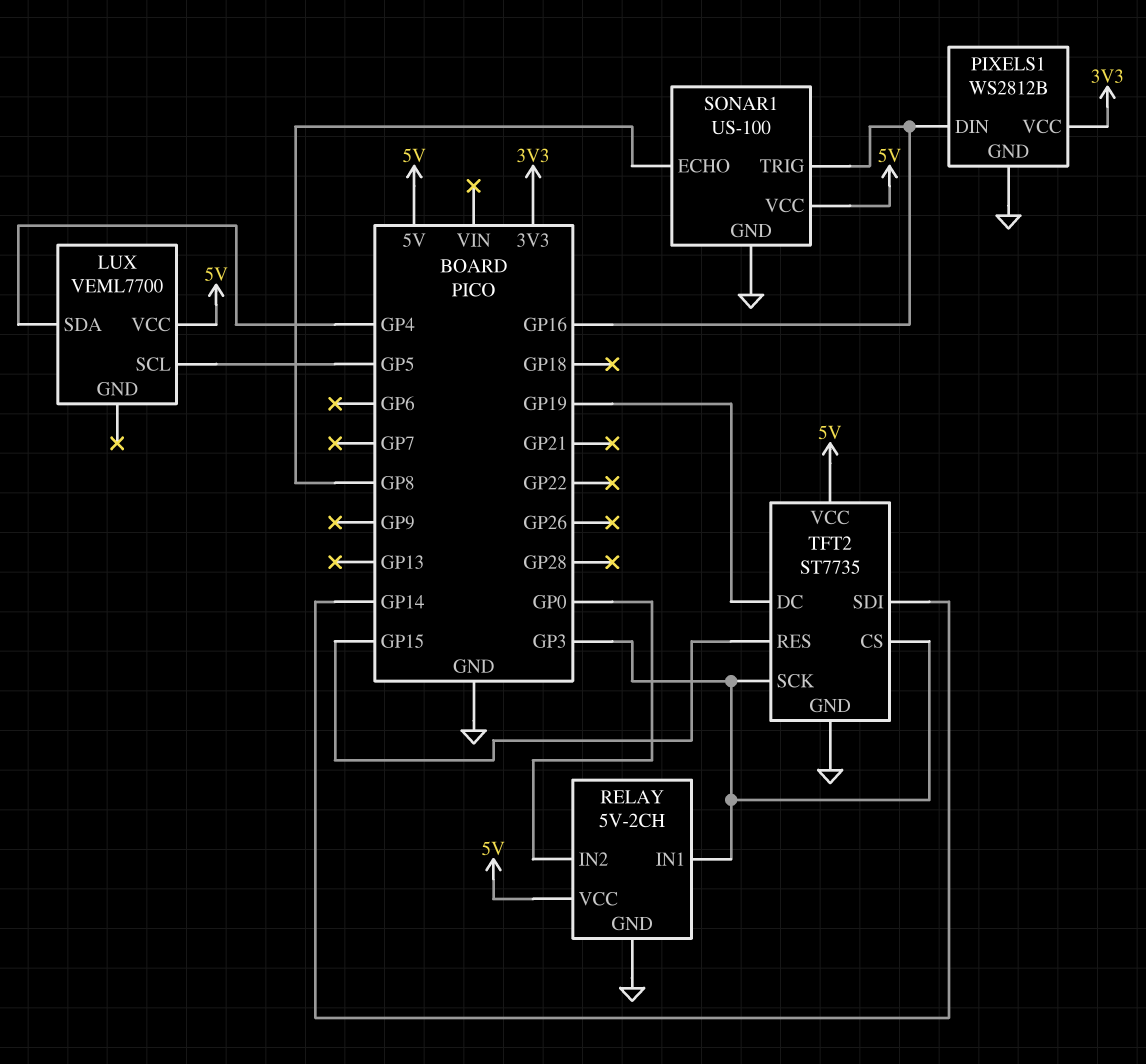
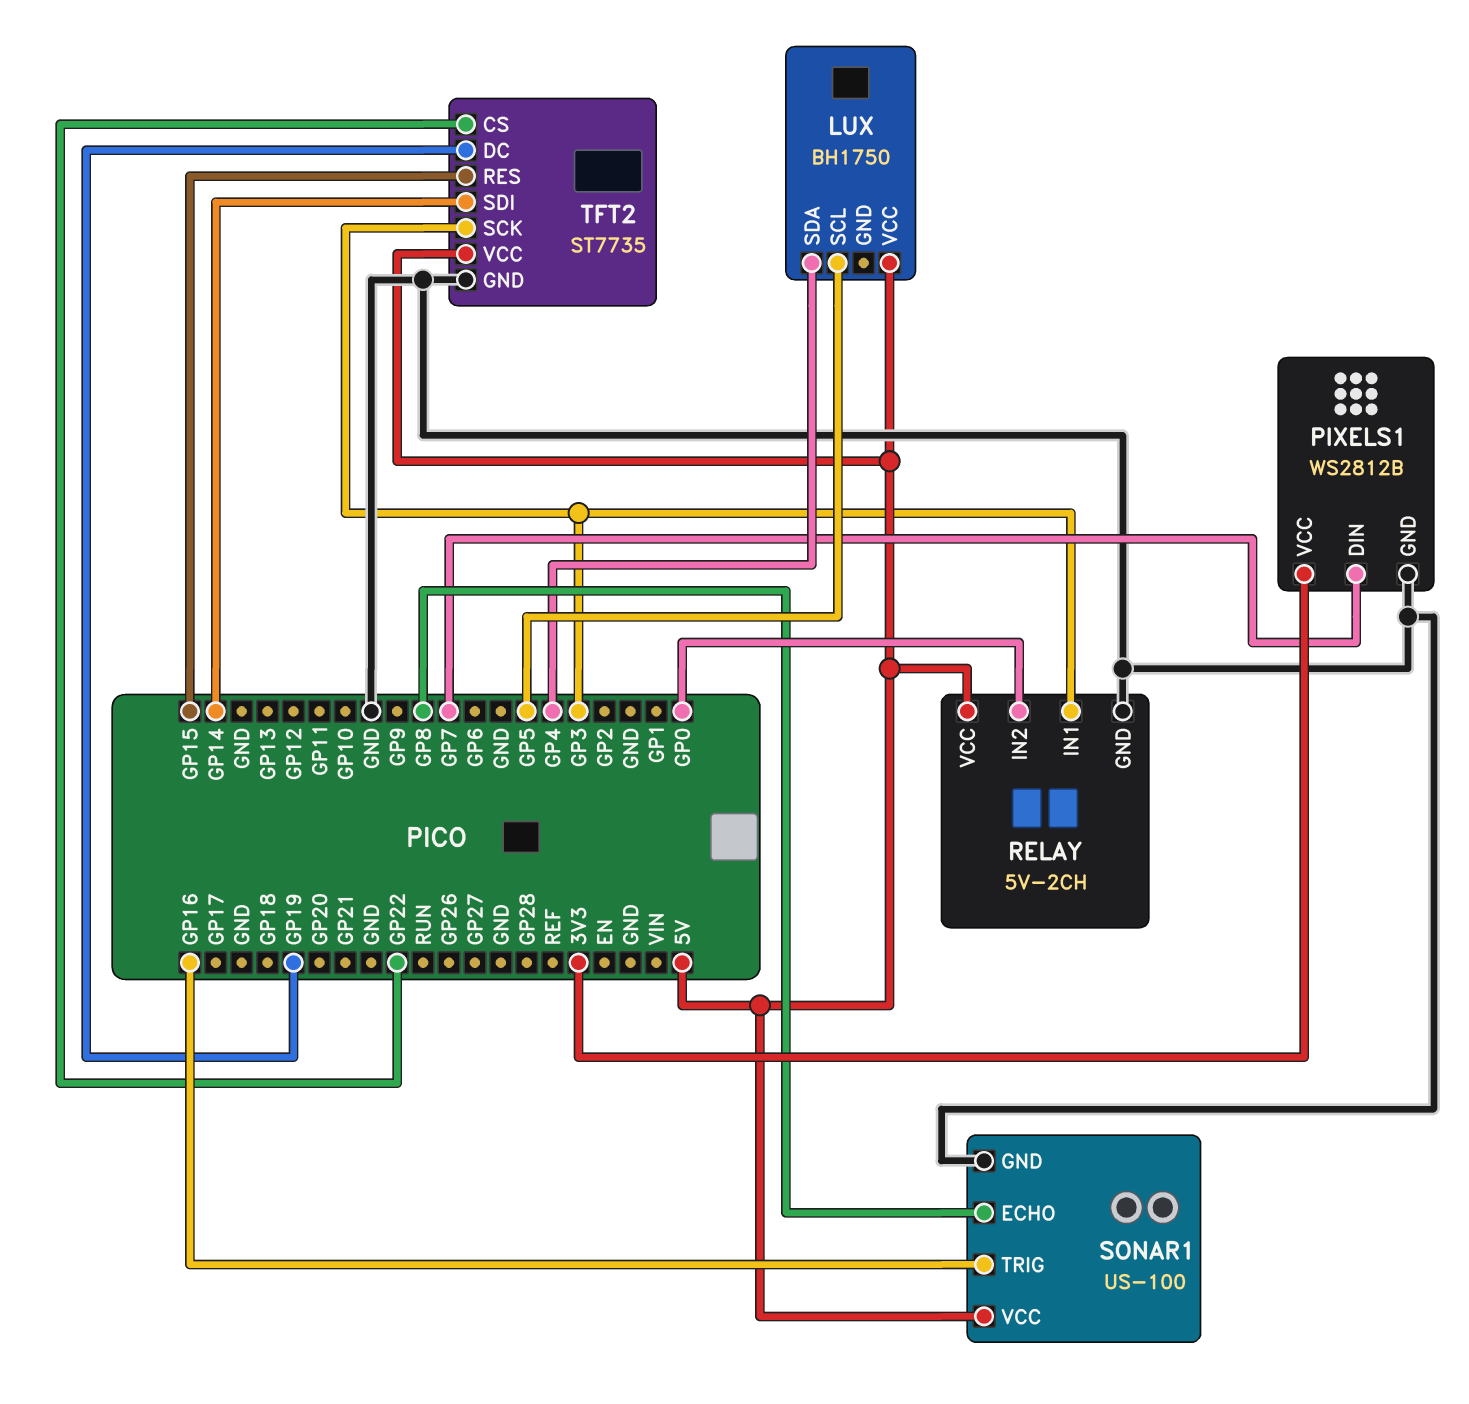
LUX: VEML7700 -> BH1750
PIXELS1 pin DIN: GP16 -> GP7
TFT2 pin CS: GP3 -> GP22

